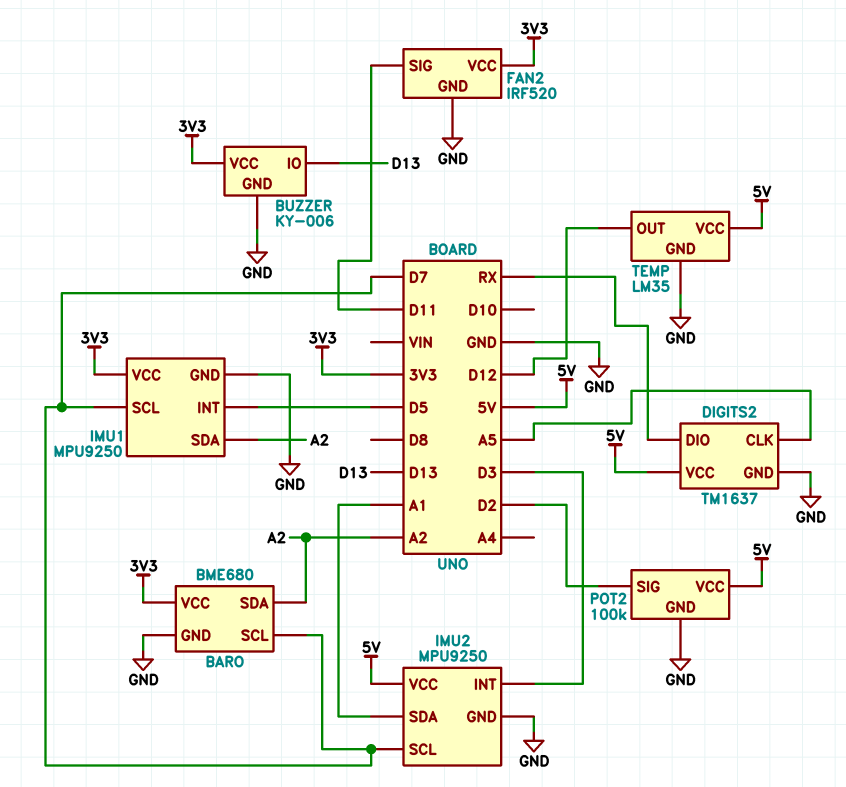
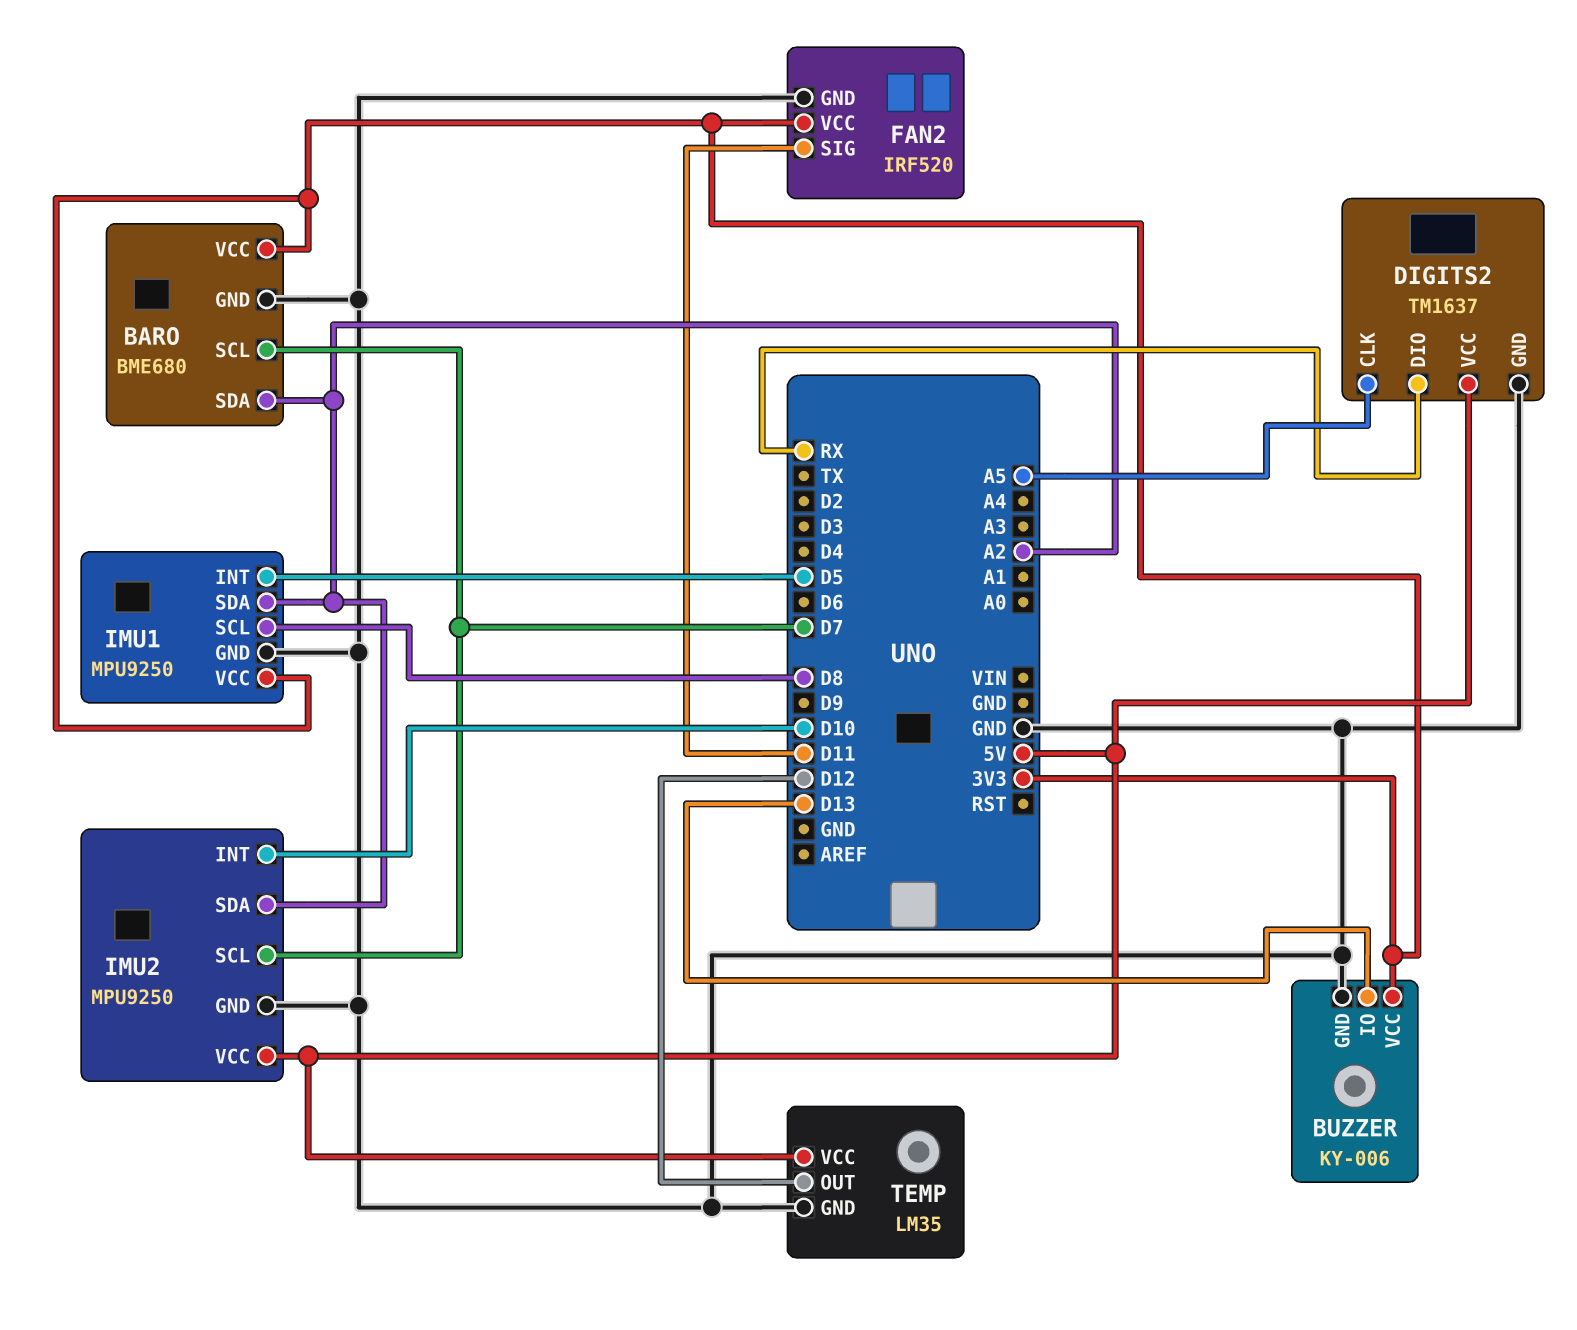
IMU1 pin SCL: D7 -> D8
IMU2 pin INT: D3 -> D10
IMU2 pin SDA: A1 -> A2
POT2: 100k -> none
POT2 pin GND: GND -> none
POT2 pin SIG: D2 -> none
POT2 pin VCC: 5V -> none

